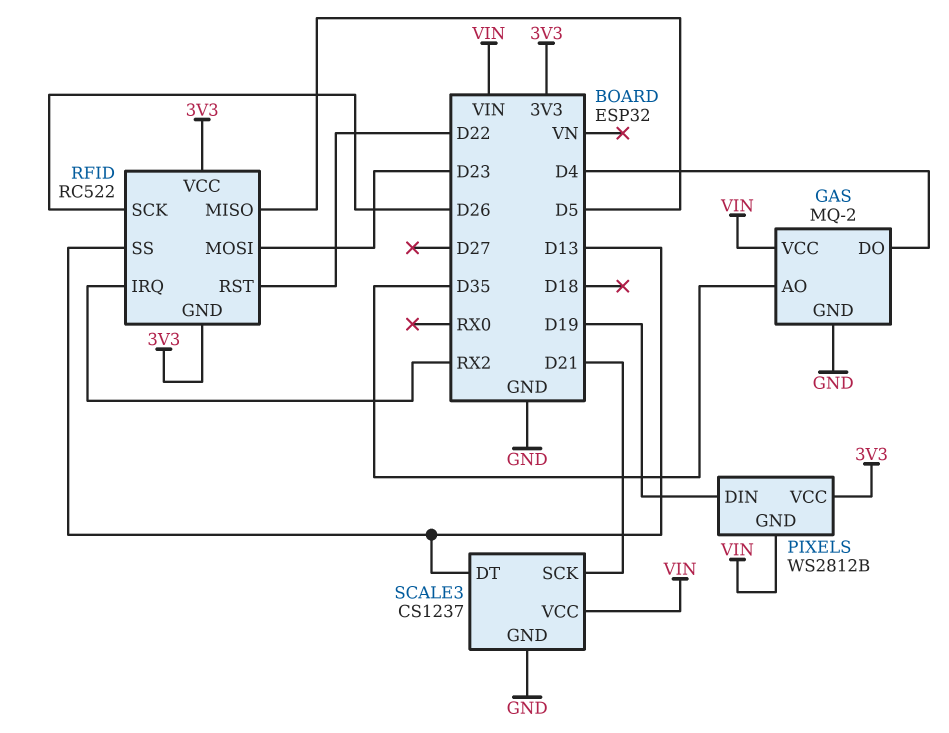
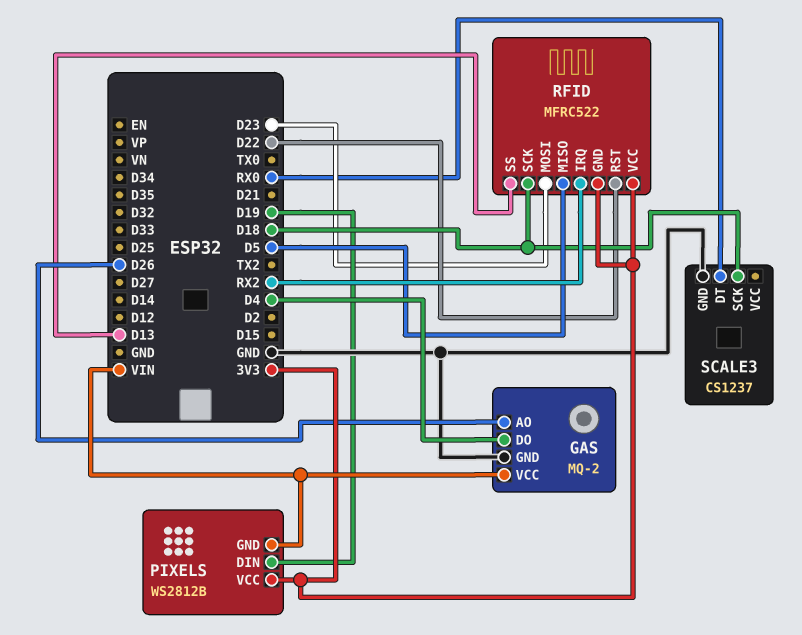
GAS pin AO: D35 -> D26
RFID: RC522 -> MFRC522
RFID pin SCK: D26 -> D18
SCALE3 pin DT: D13 -> RX0
SCALE3 pin SCK: D21 -> D18
SCALE3 pin VCC: VIN -> none

